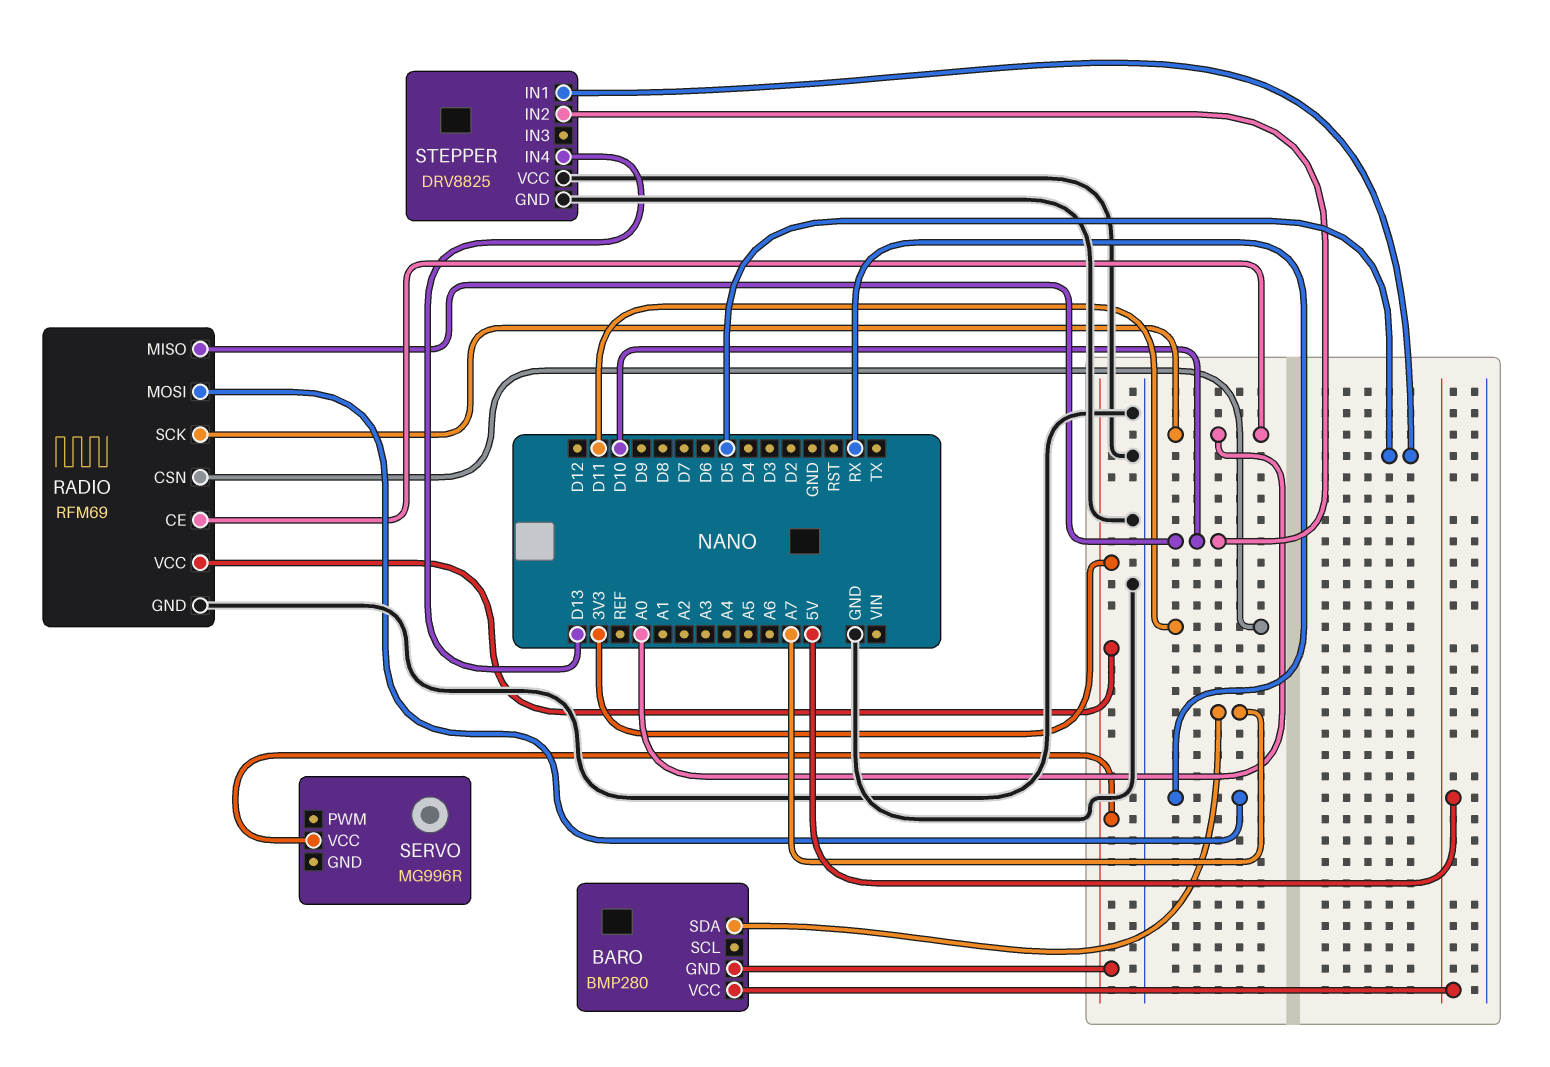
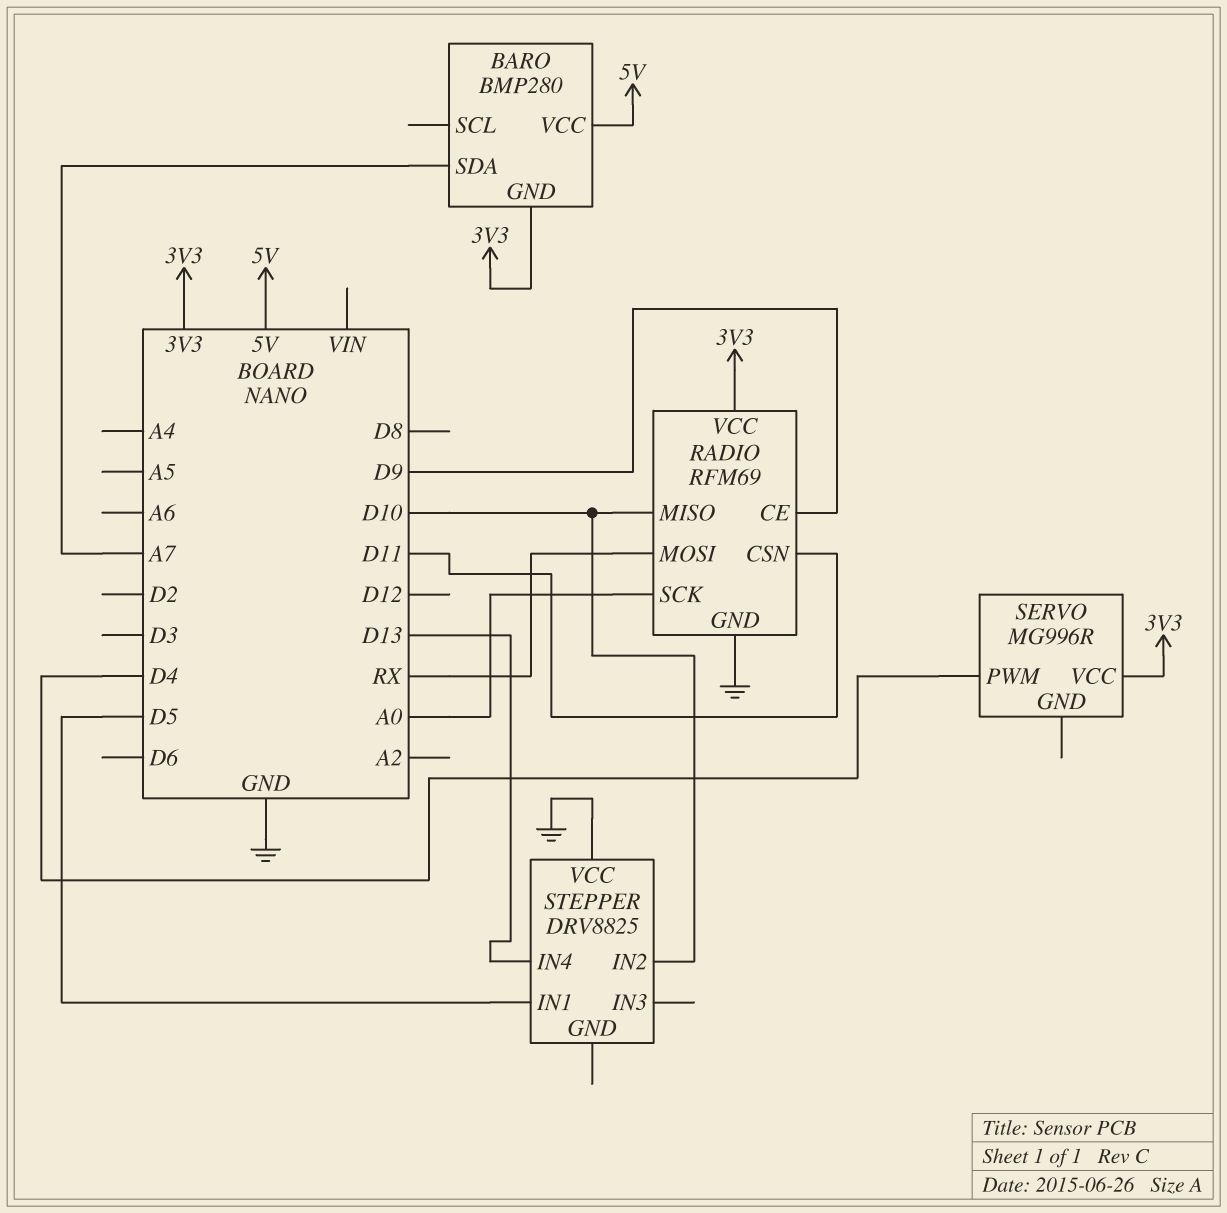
RADIO pin CE: A0 -> D9
SERVO pin PWM: none -> D4
STEPPER pin GND: GND -> none

